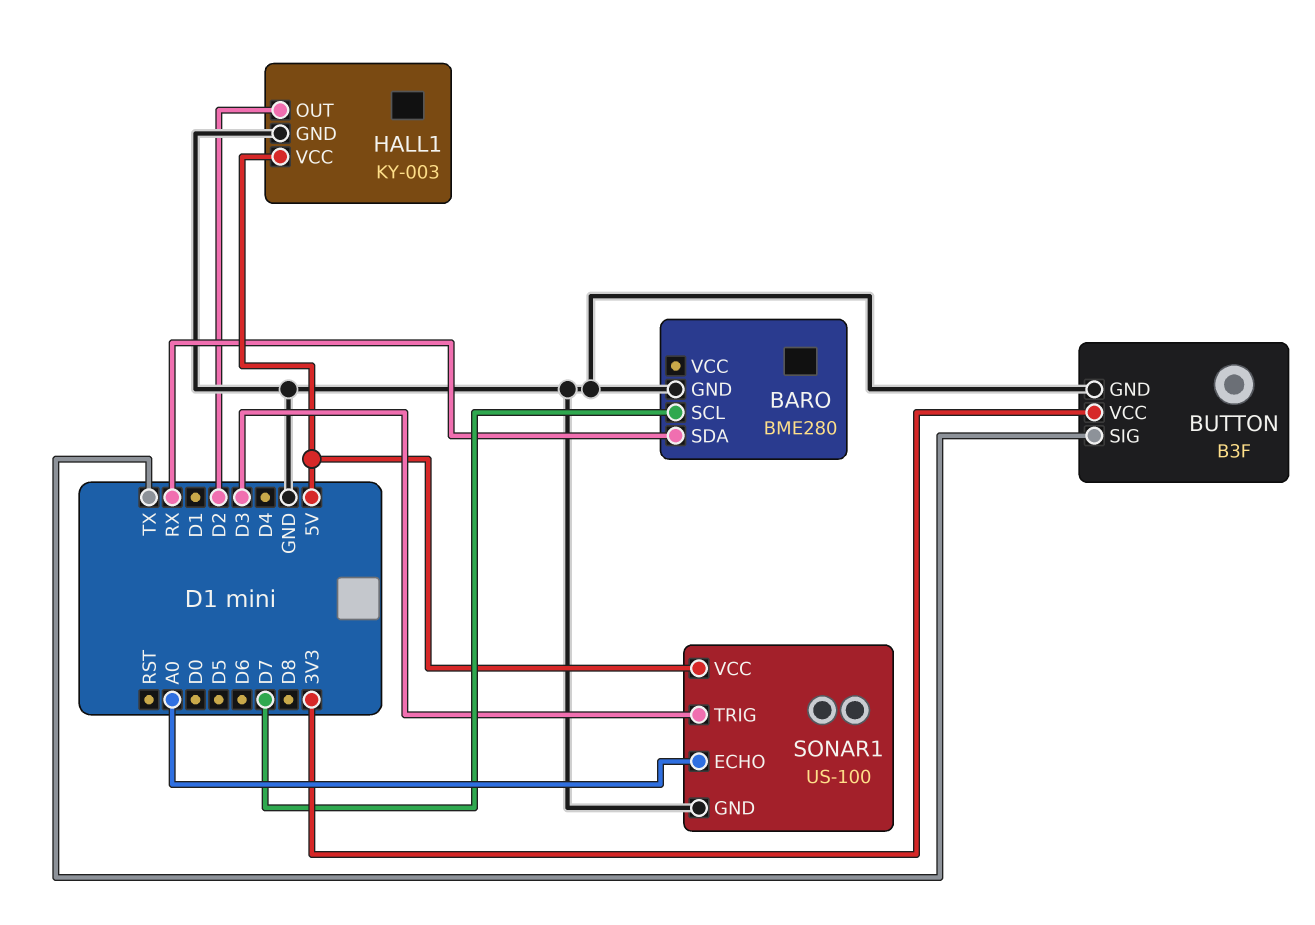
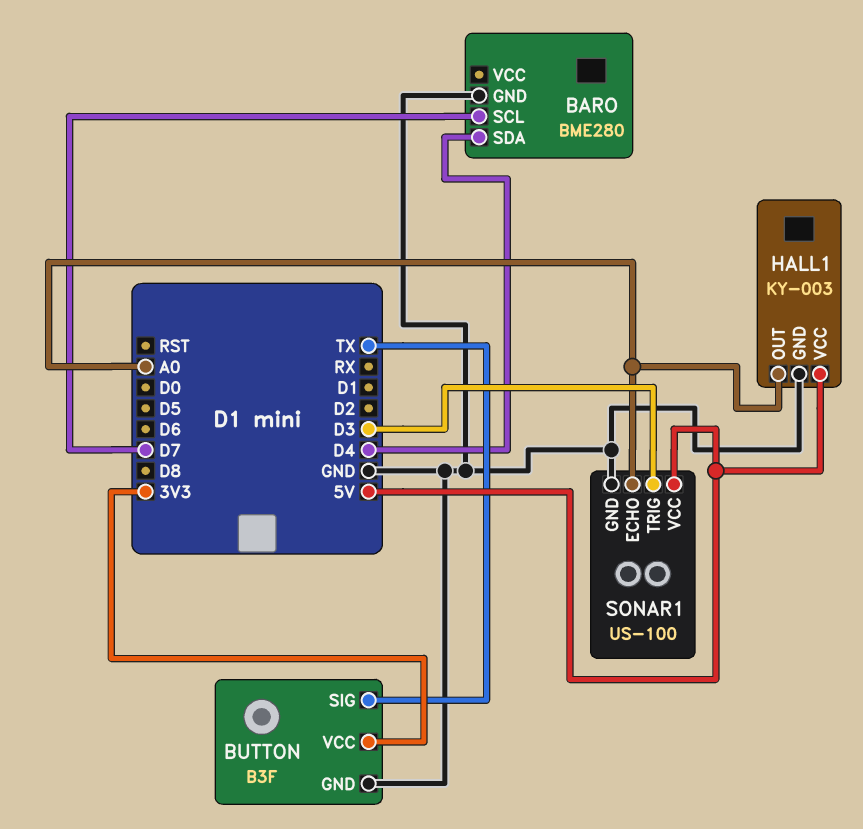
BARO pin SDA: RX -> D4
HALL1 pin OUT: D2 -> A0

